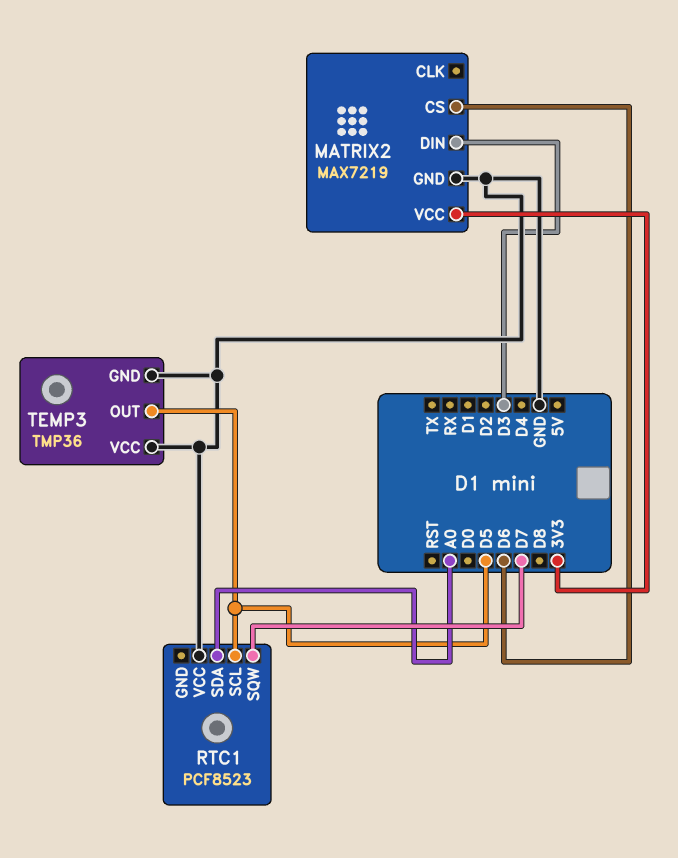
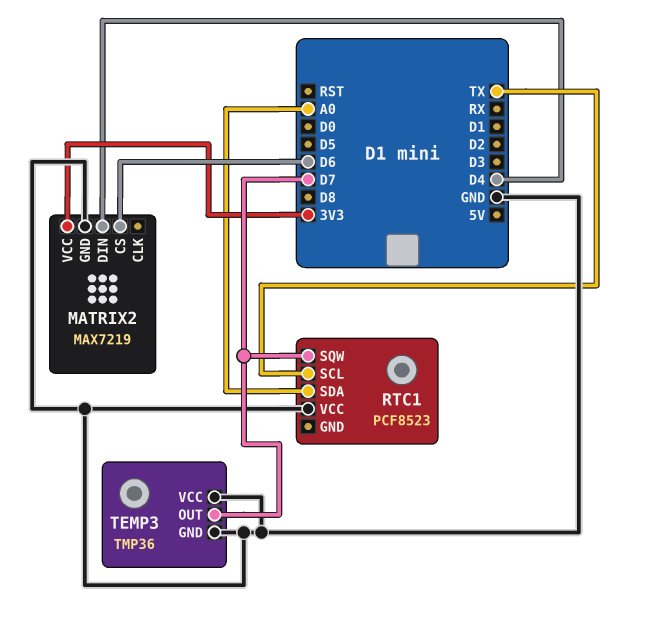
MATRIX2 pin DIN: D3 -> D4
RTC1 pin SCL: D5 -> TX
TEMP3 pin OUT: D5 -> D7

